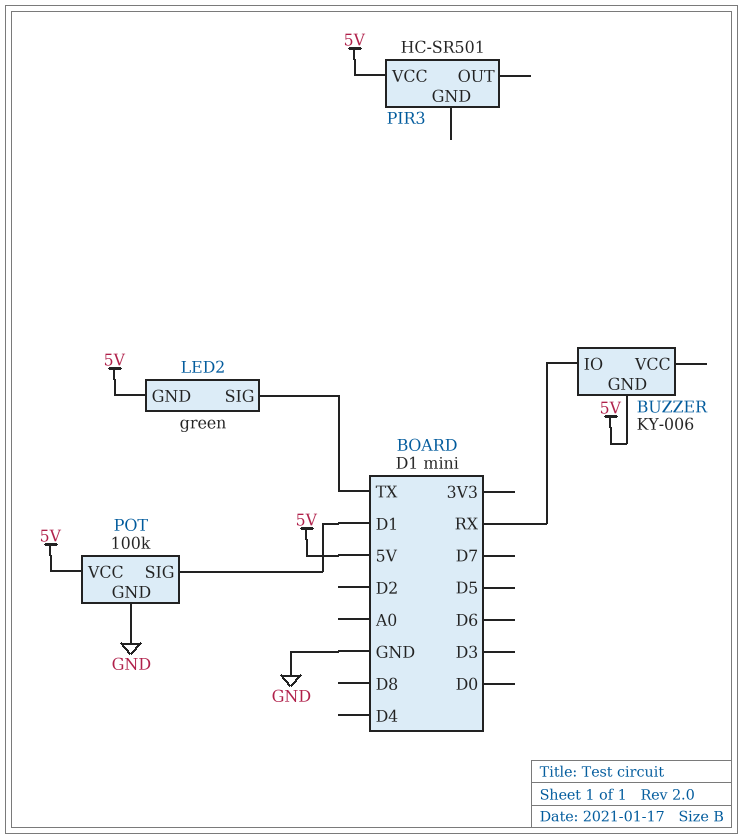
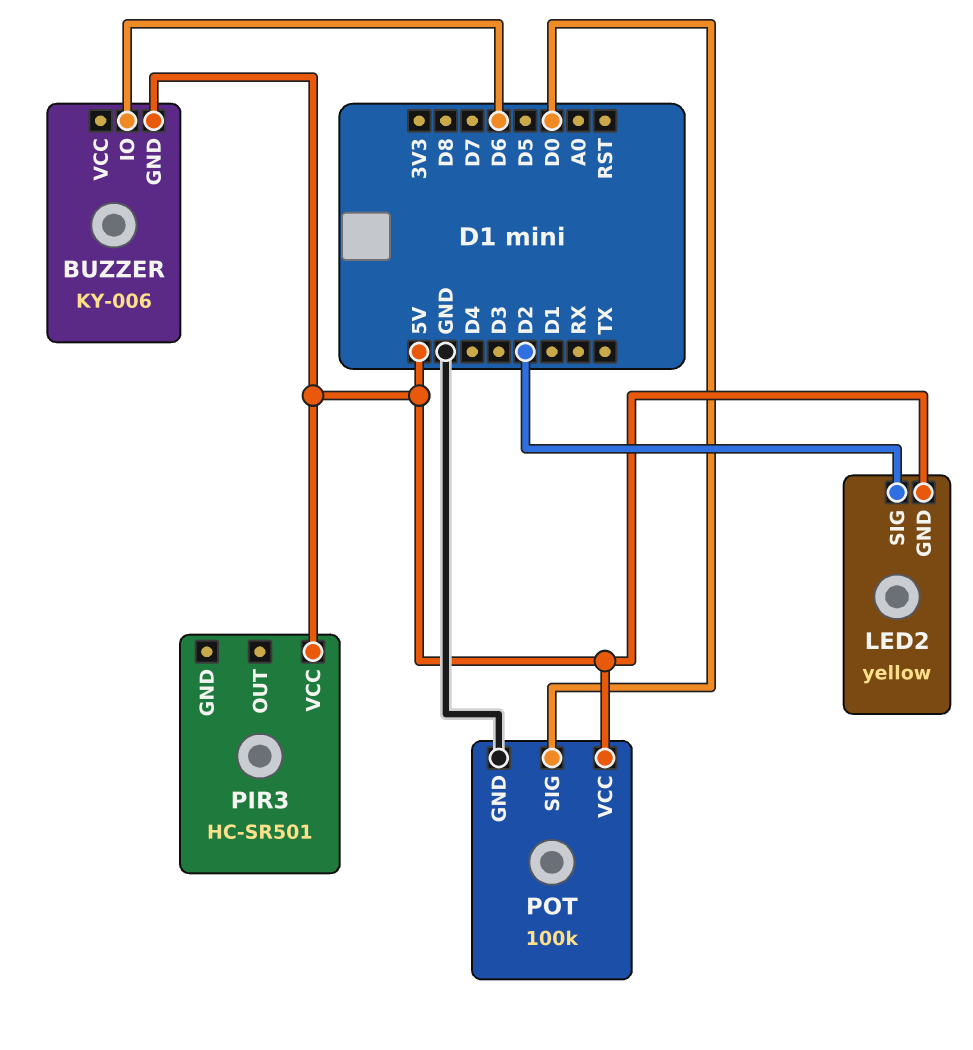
BUZZER pin IO: RX -> D6
LED2: green -> yellow
LED2 pin SIG: TX -> D2
POT pin SIG: D1 -> D0

